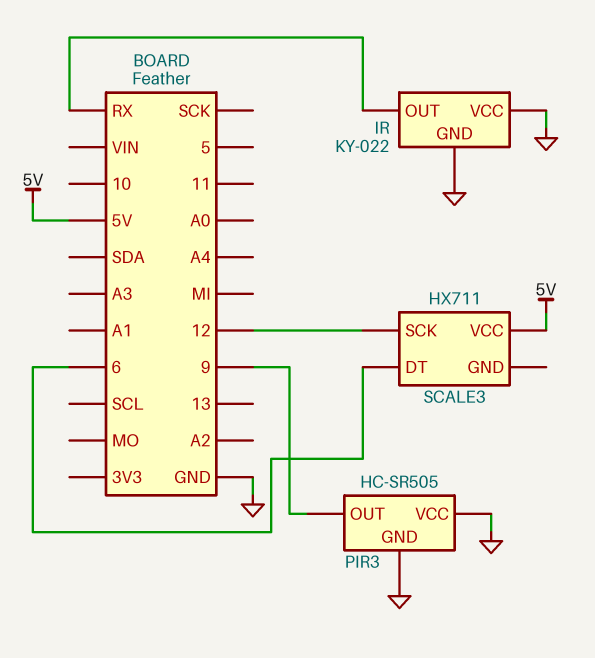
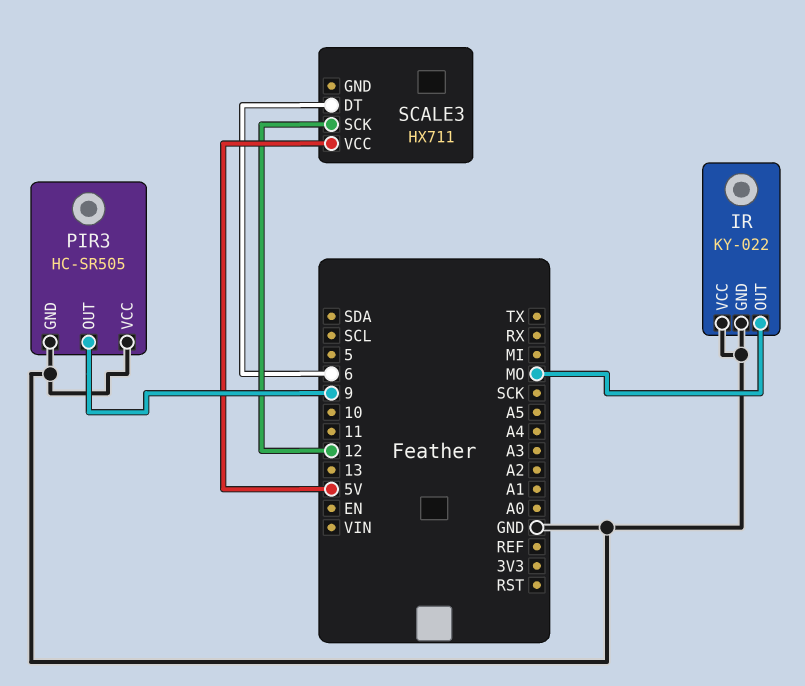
IR pin OUT: RX -> MO

